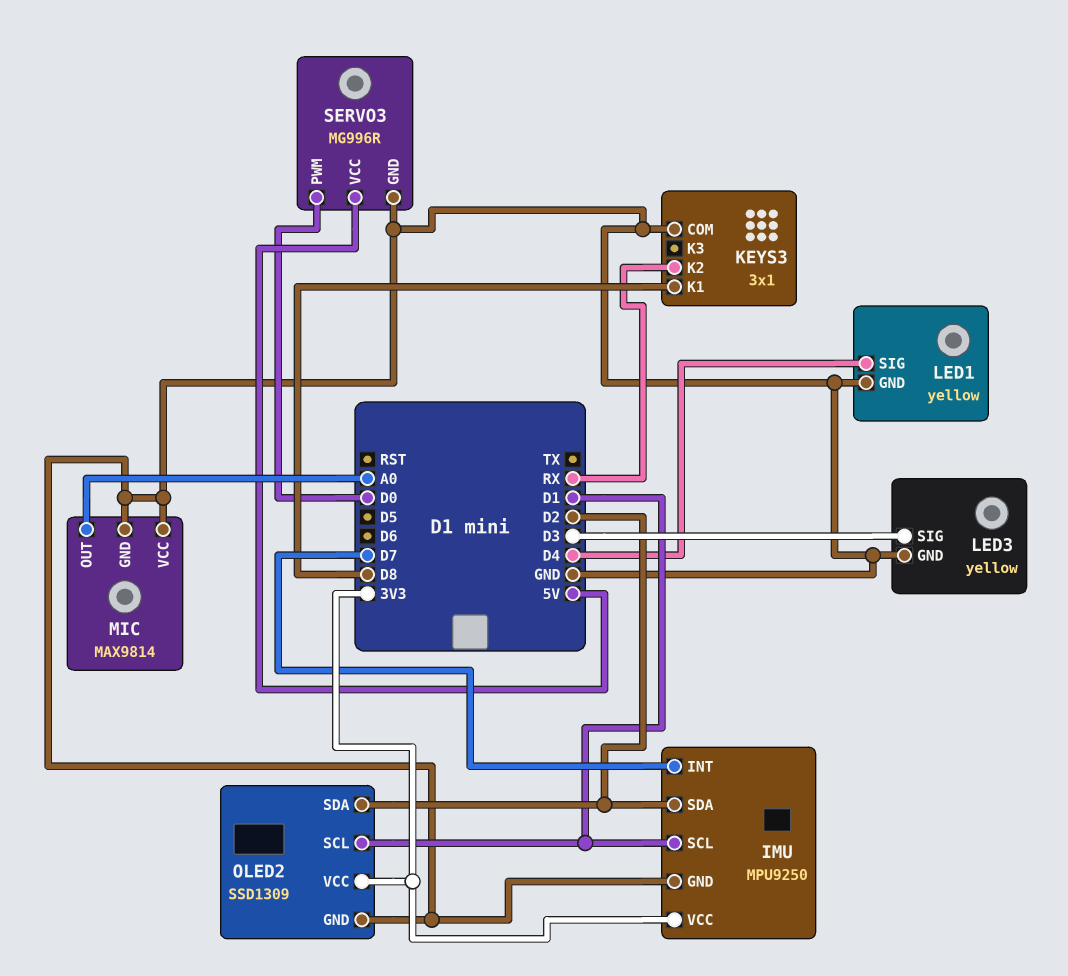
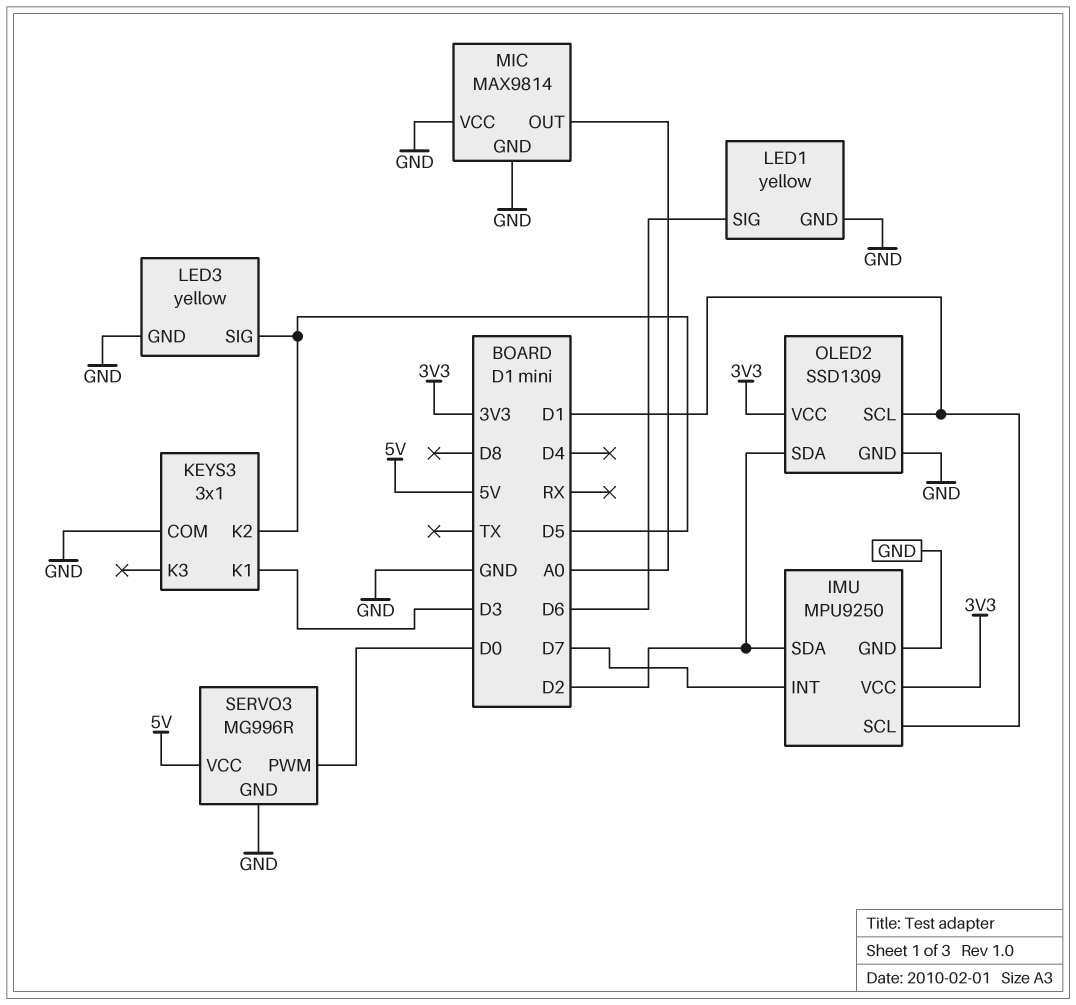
KEYS3 pin K1: D8 -> D3
KEYS3 pin K2: RX -> D5
LED1 pin SIG: D4 -> D6
LED3 pin SIG: D3 -> D5

